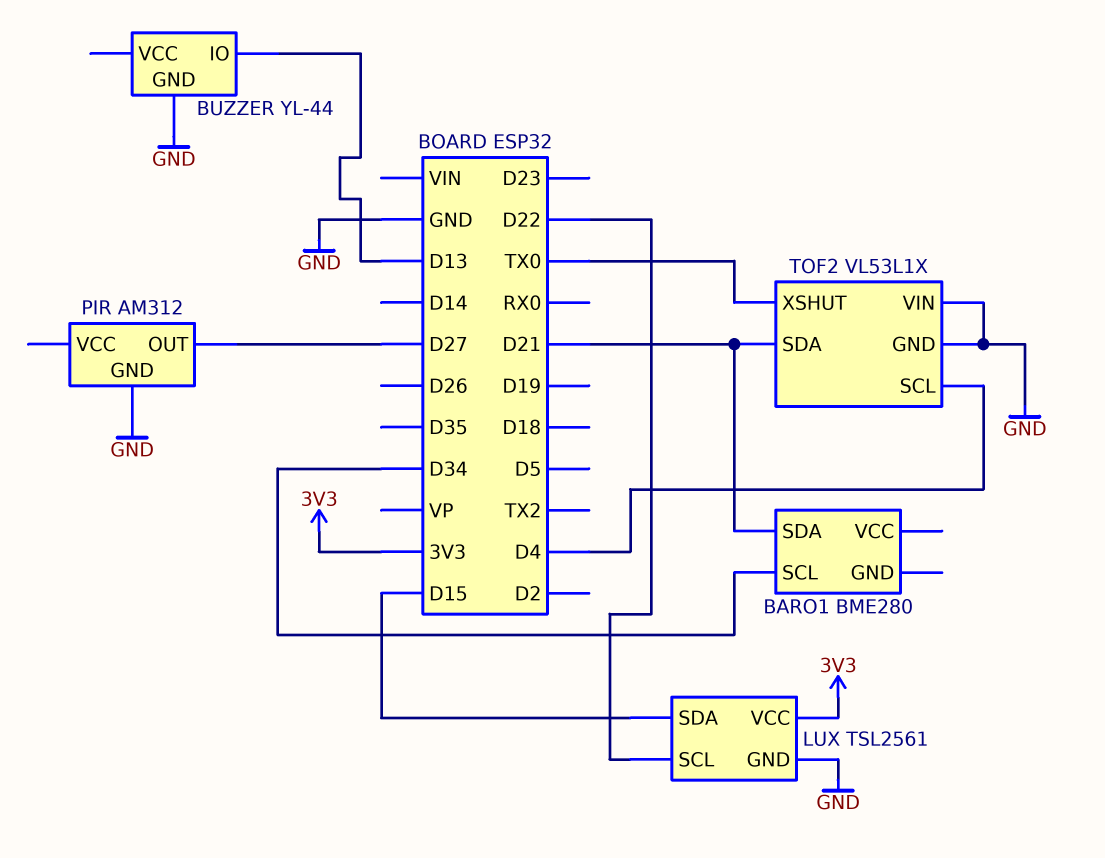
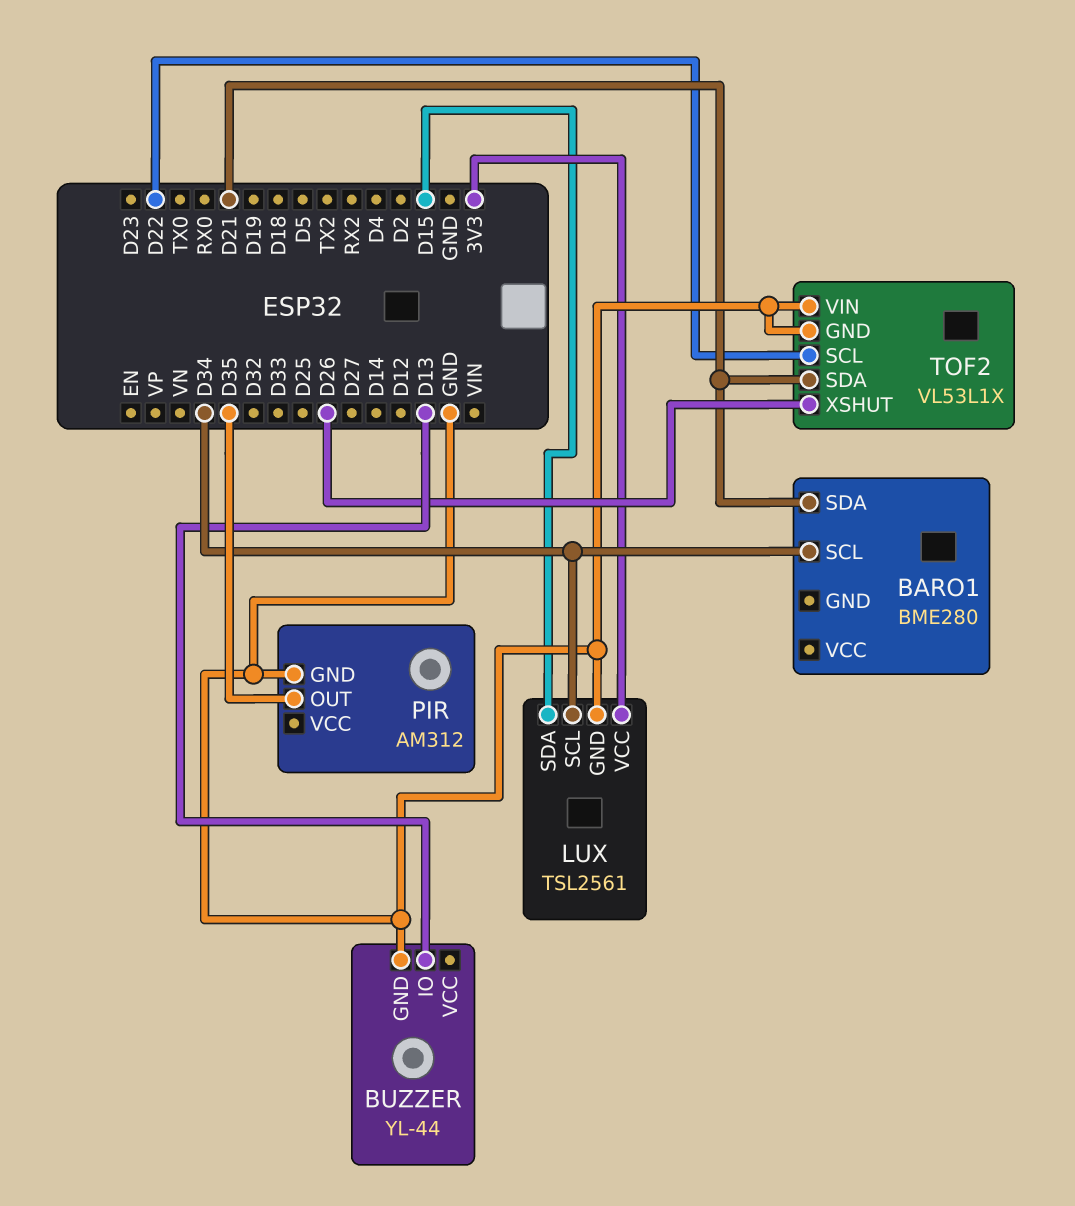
LUX pin SCL: D22 -> D34
PIR pin OUT: D27 -> D35
TOF2 pin SCL: D4 -> D22
TOF2 pin XSHUT: TX0 -> D26

